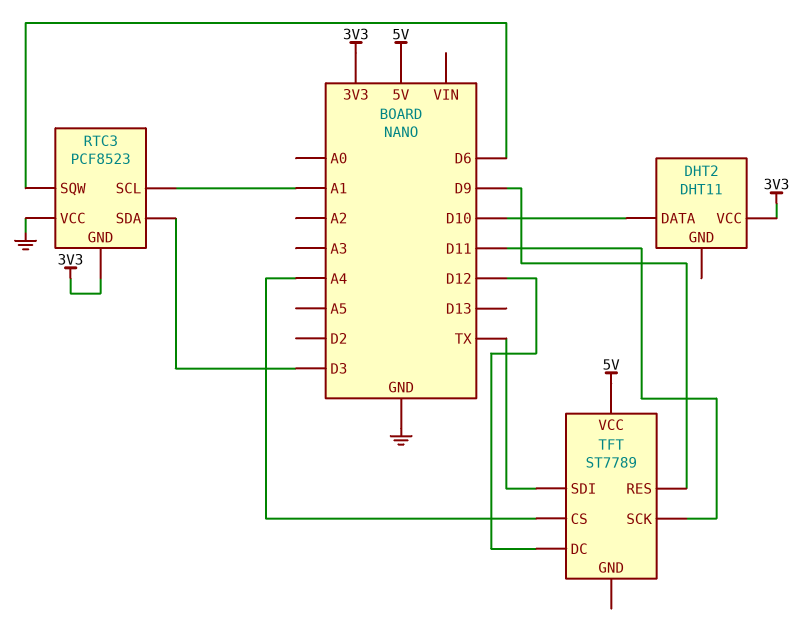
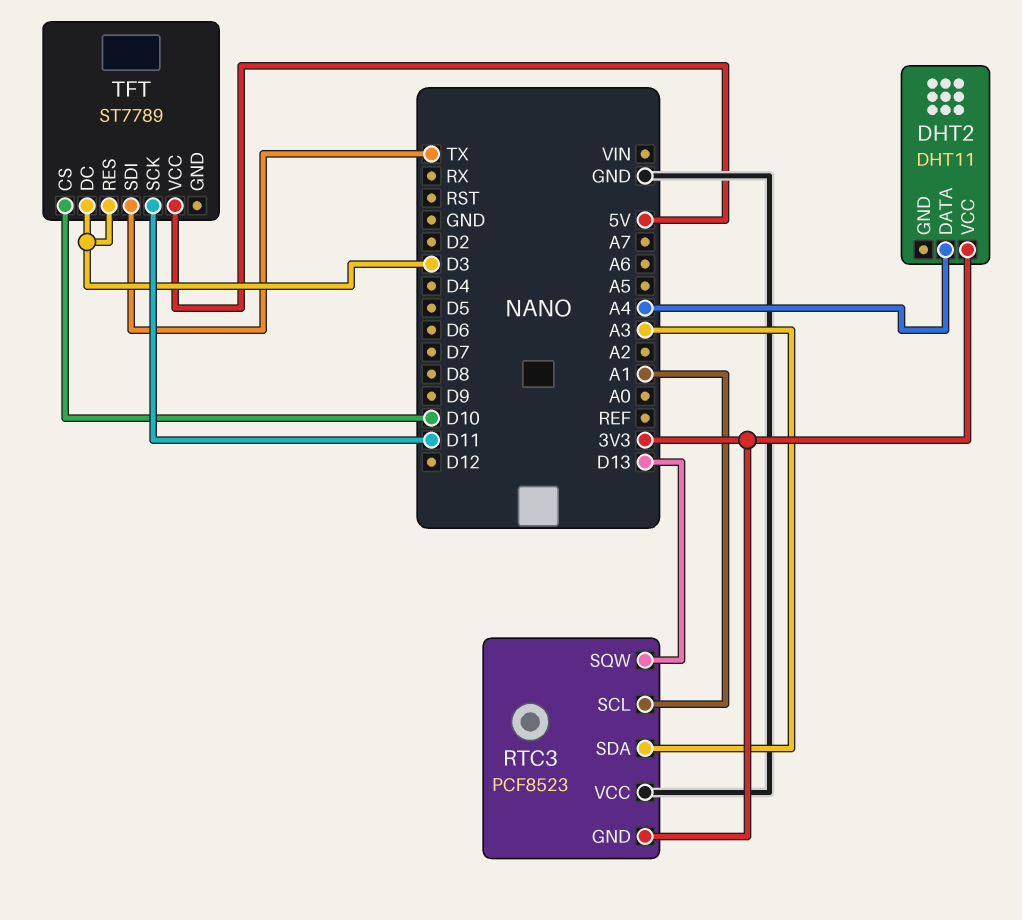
DHT2 pin DATA: D10 -> A4
RTC3 pin SDA: D3 -> A3
RTC3 pin SQW: D6 -> D13
TFT pin CS: A4 -> D10
TFT pin DC: D12 -> D3
TFT pin RES: D9 -> D3

